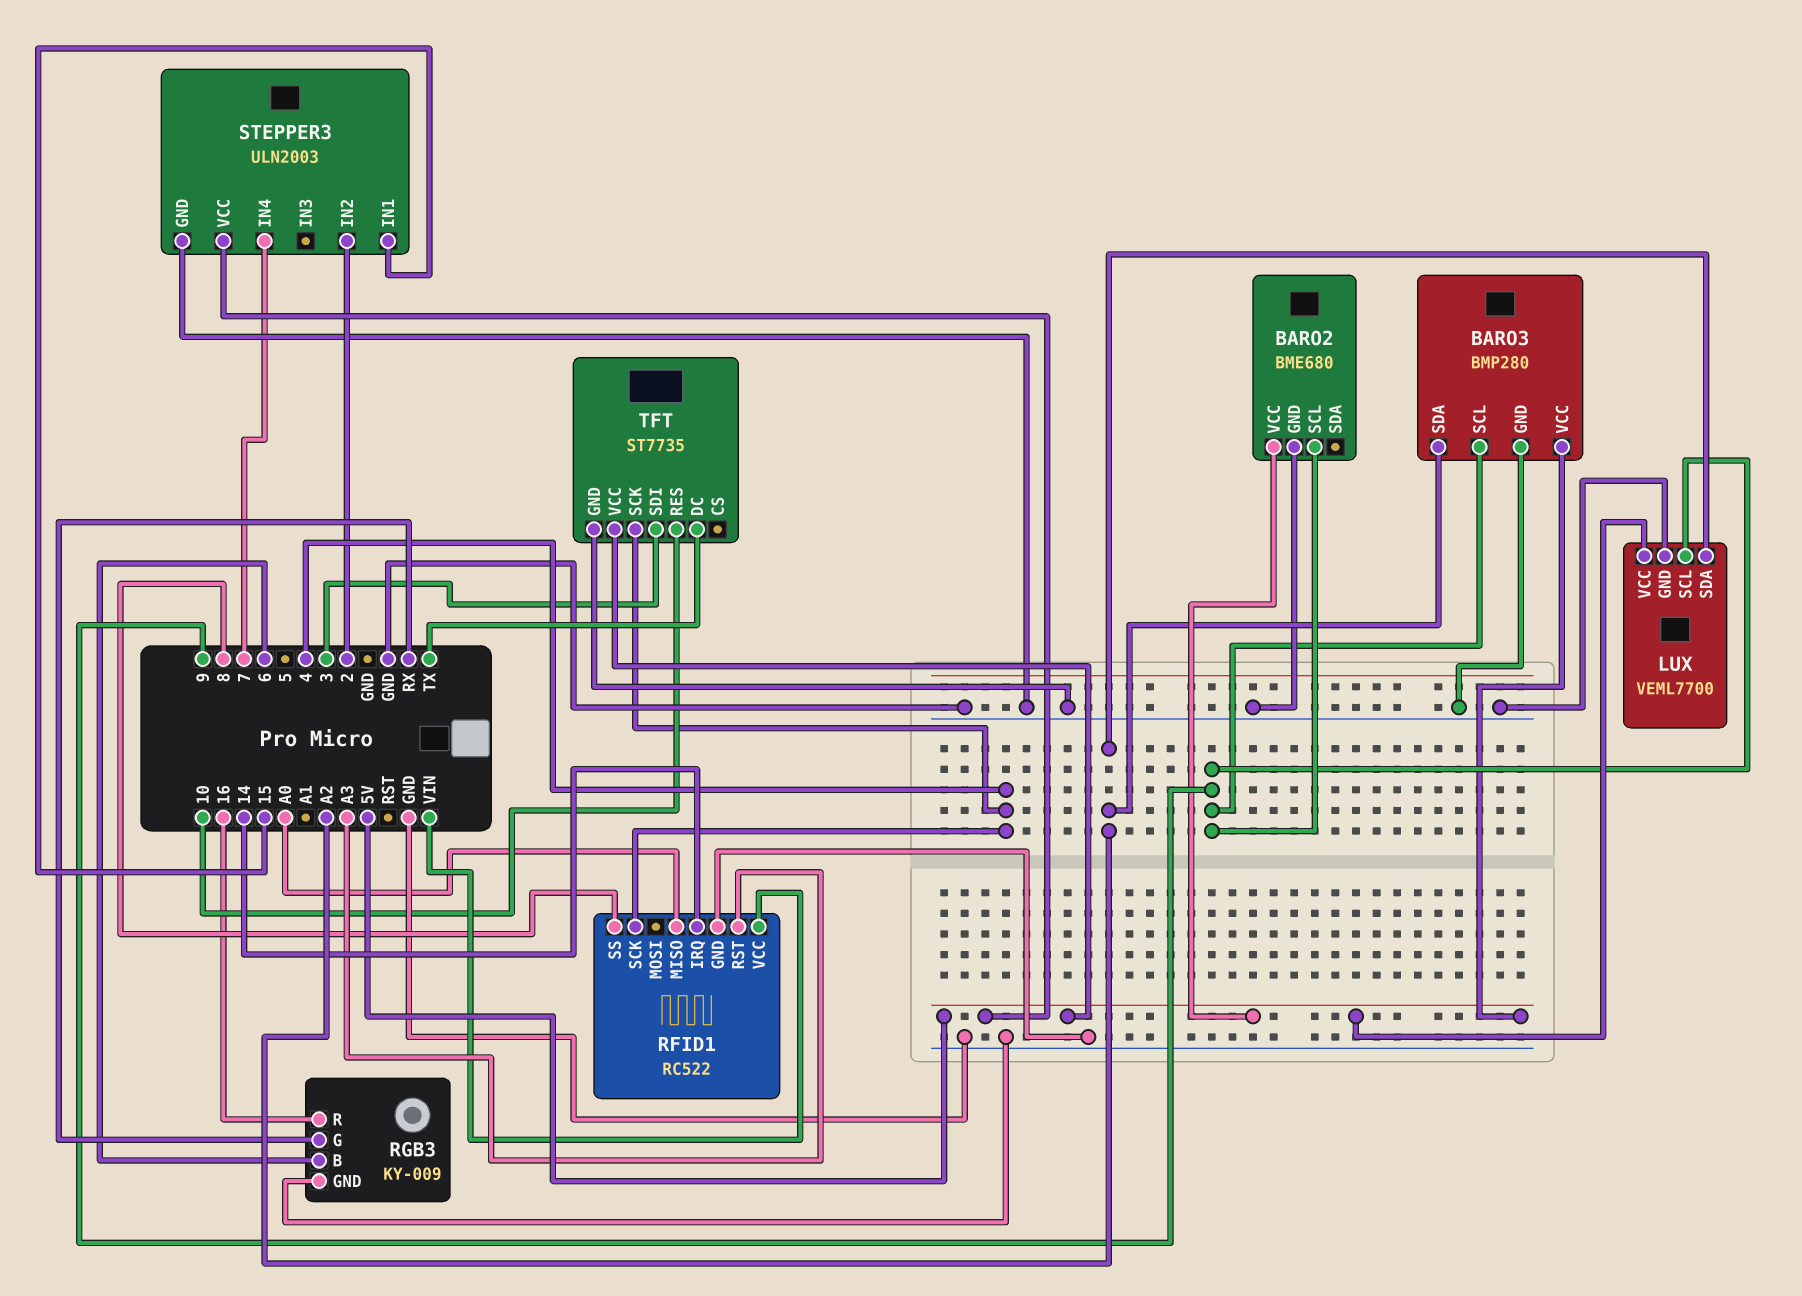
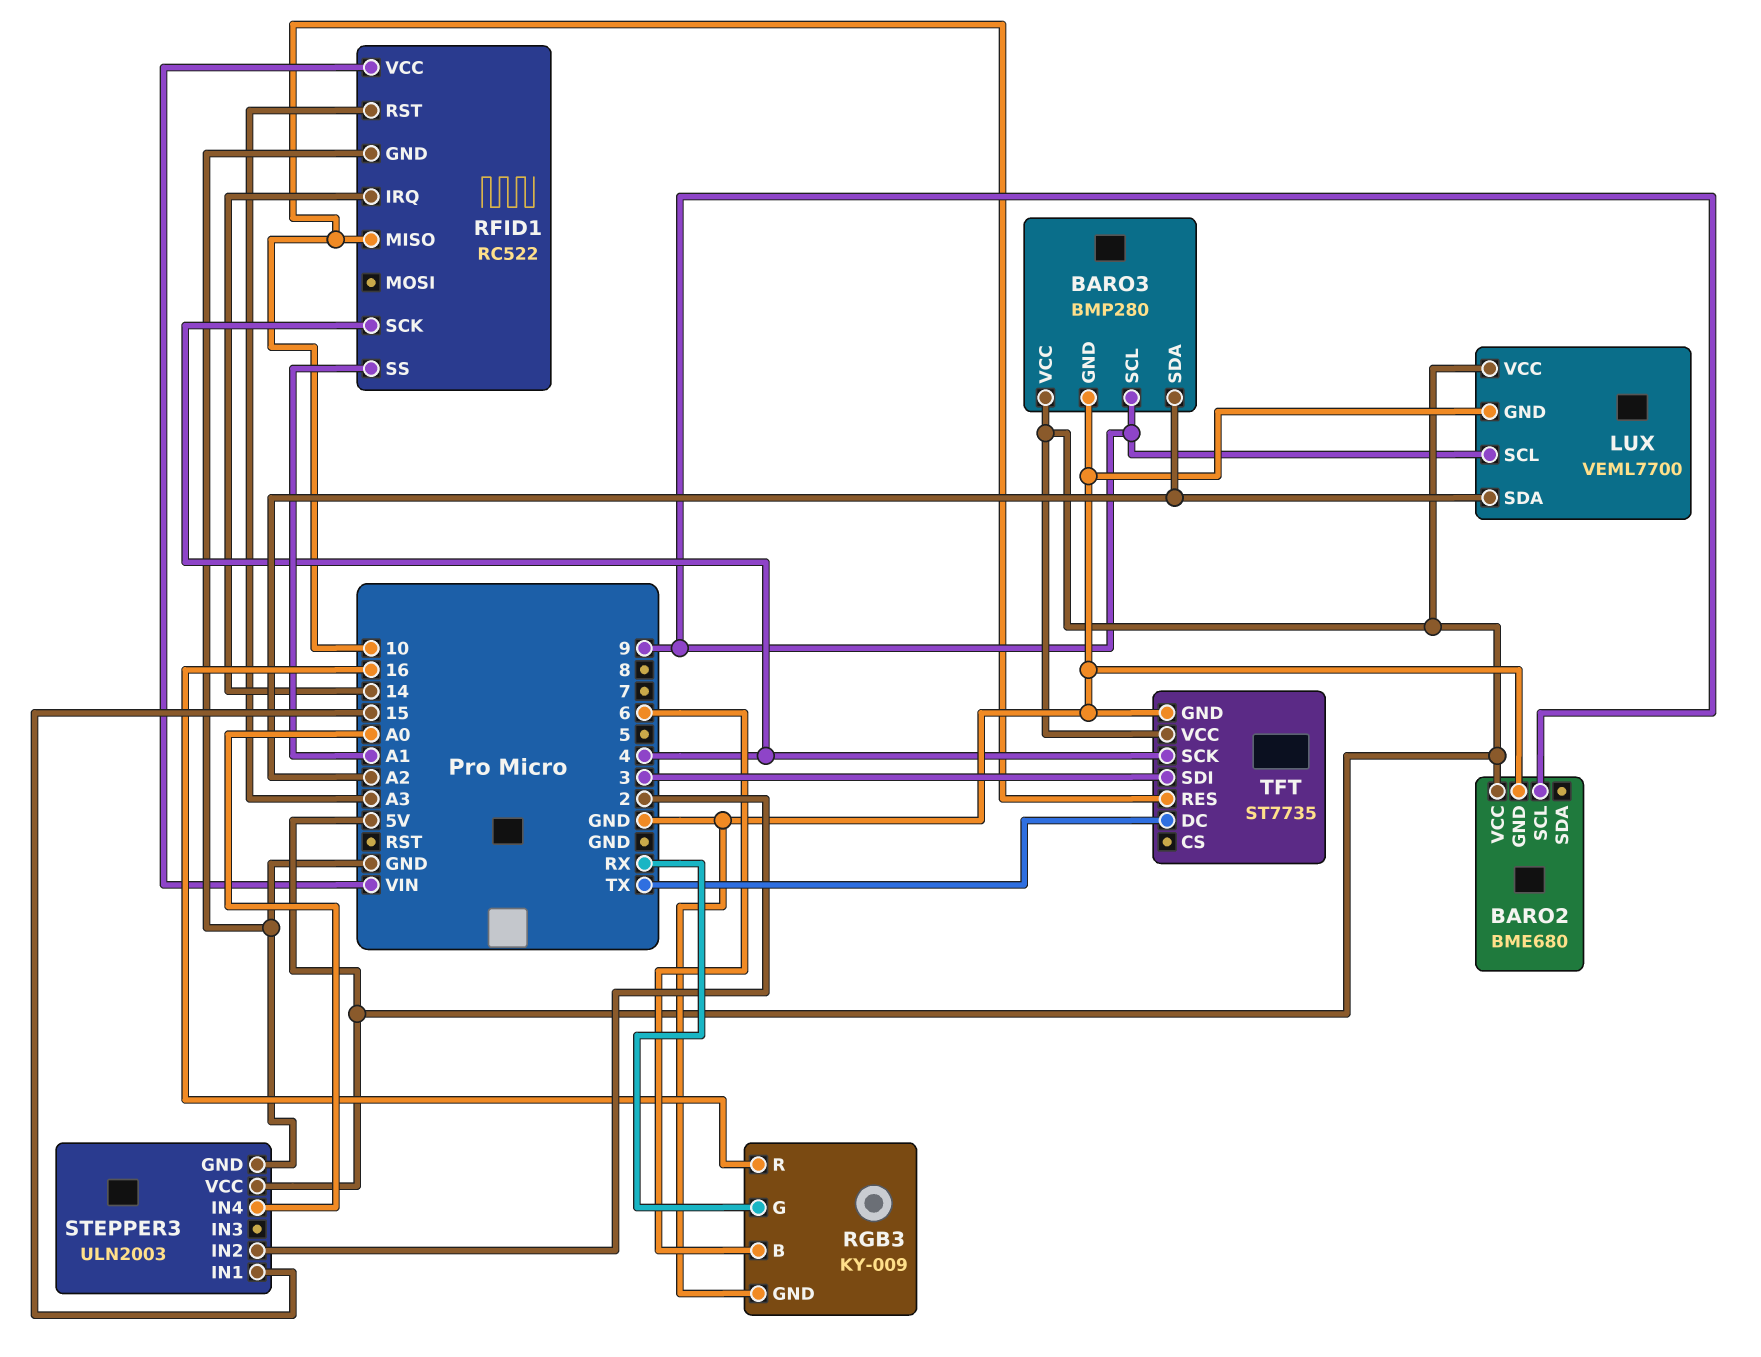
RFID1 pin MISO: A0 -> 10
RFID1 pin SS: 8 -> A1
STEPPER3 pin IN4: 7 -> A0

